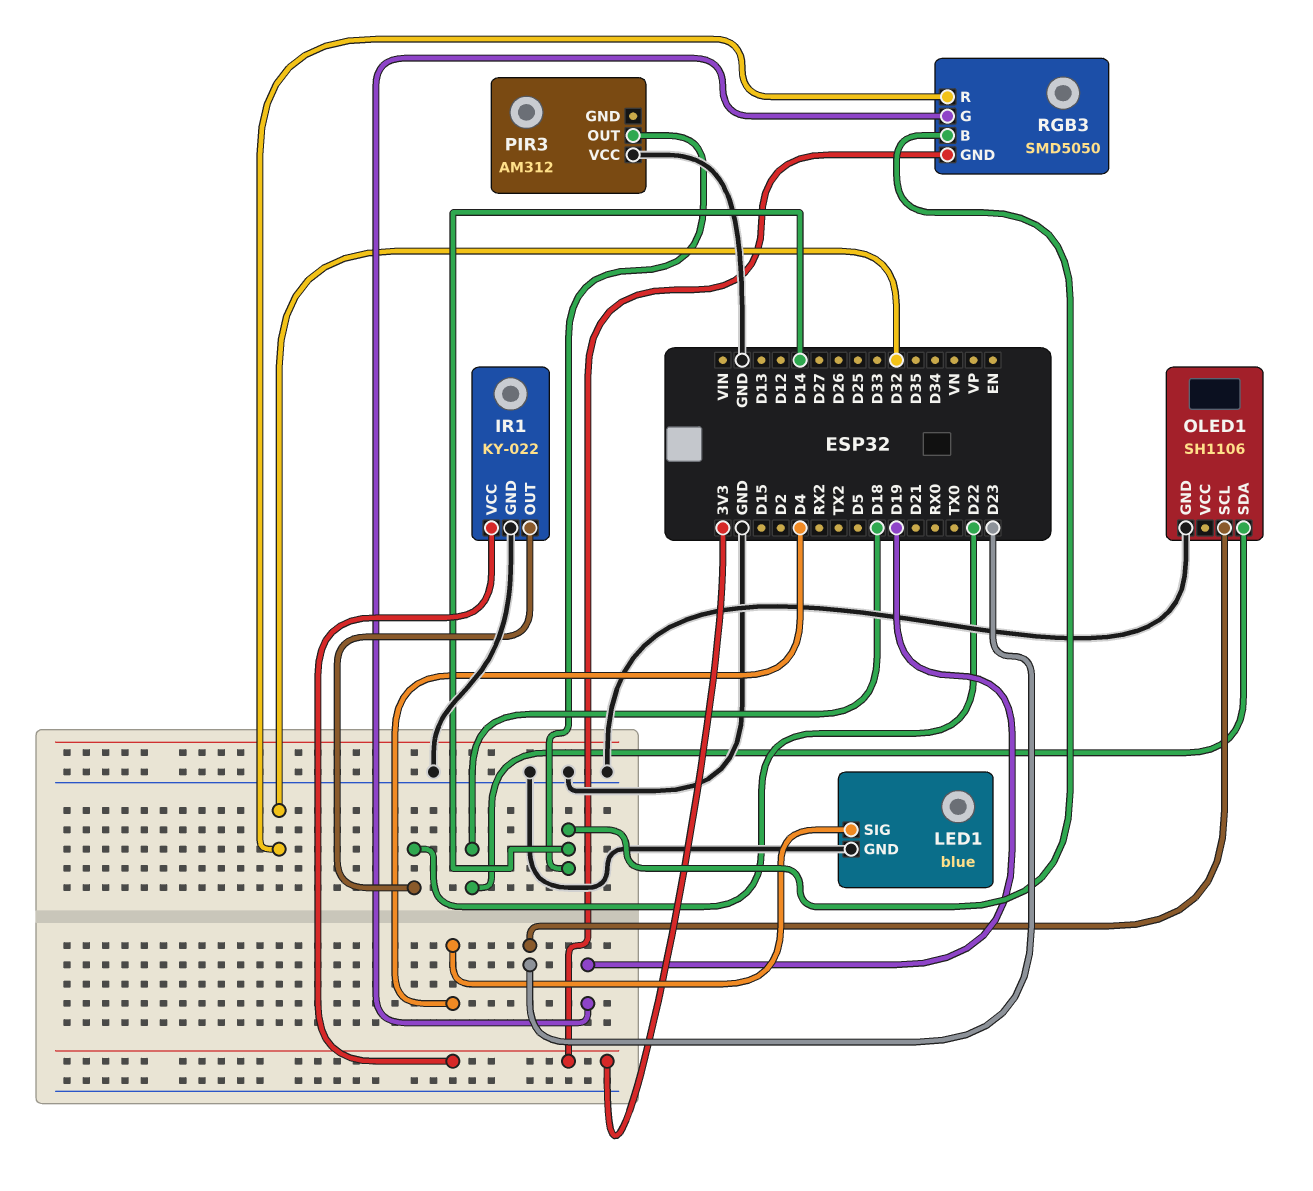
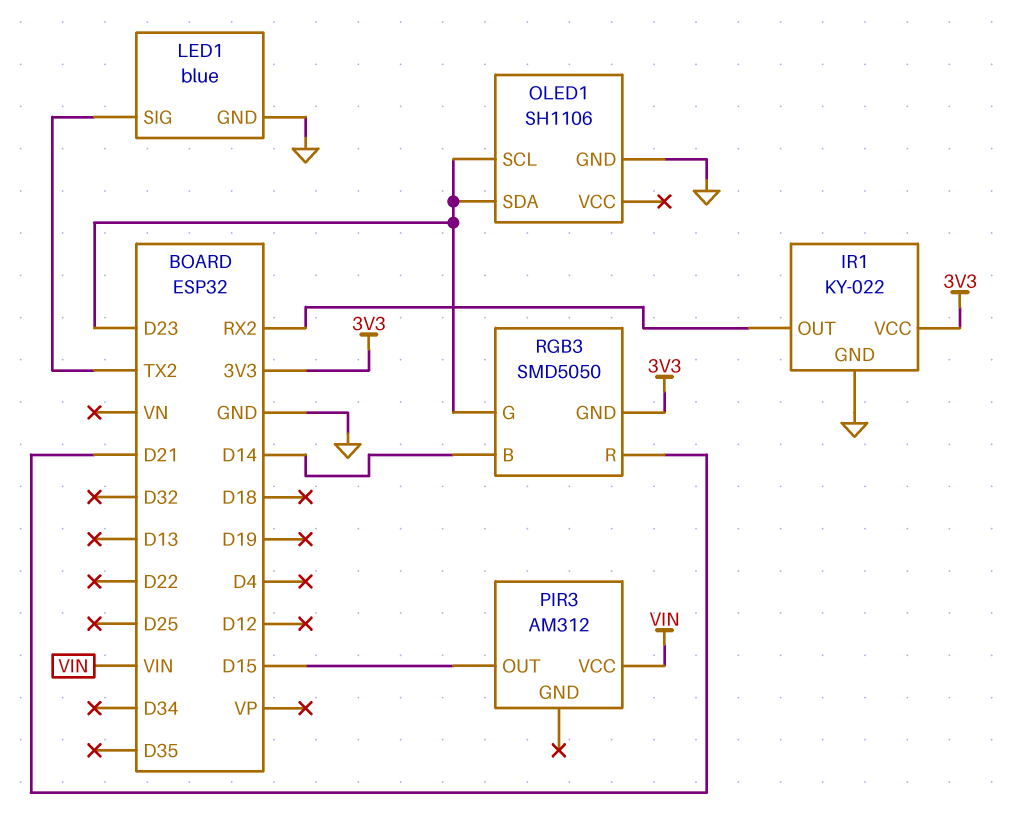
IR1 pin OUT: D22 -> RX2
LED1 pin SIG: D4 -> TX2
OLED1 pin SDA: D18 -> D23
PIR3 pin OUT: D14 -> D15
PIR3 pin VCC: GND -> VIN
RGB3 pin G: D19 -> D23
RGB3 pin R: D32 -> D21

